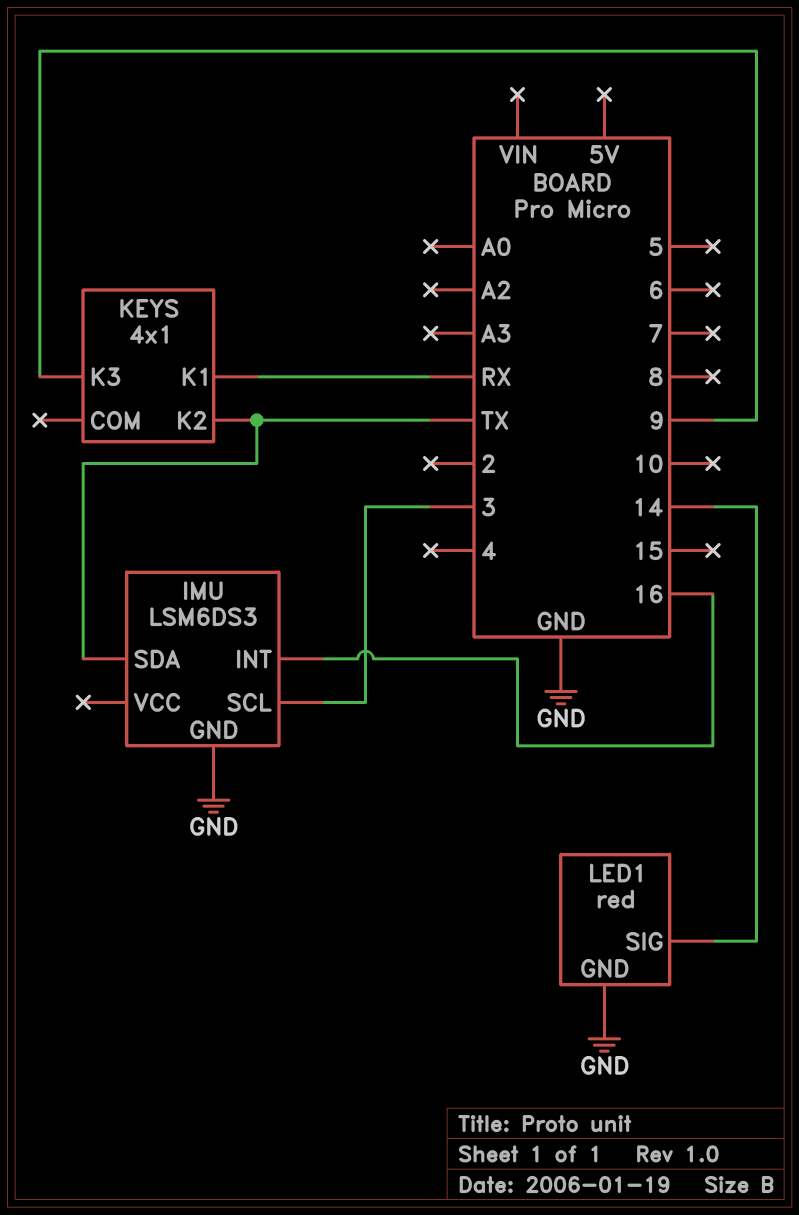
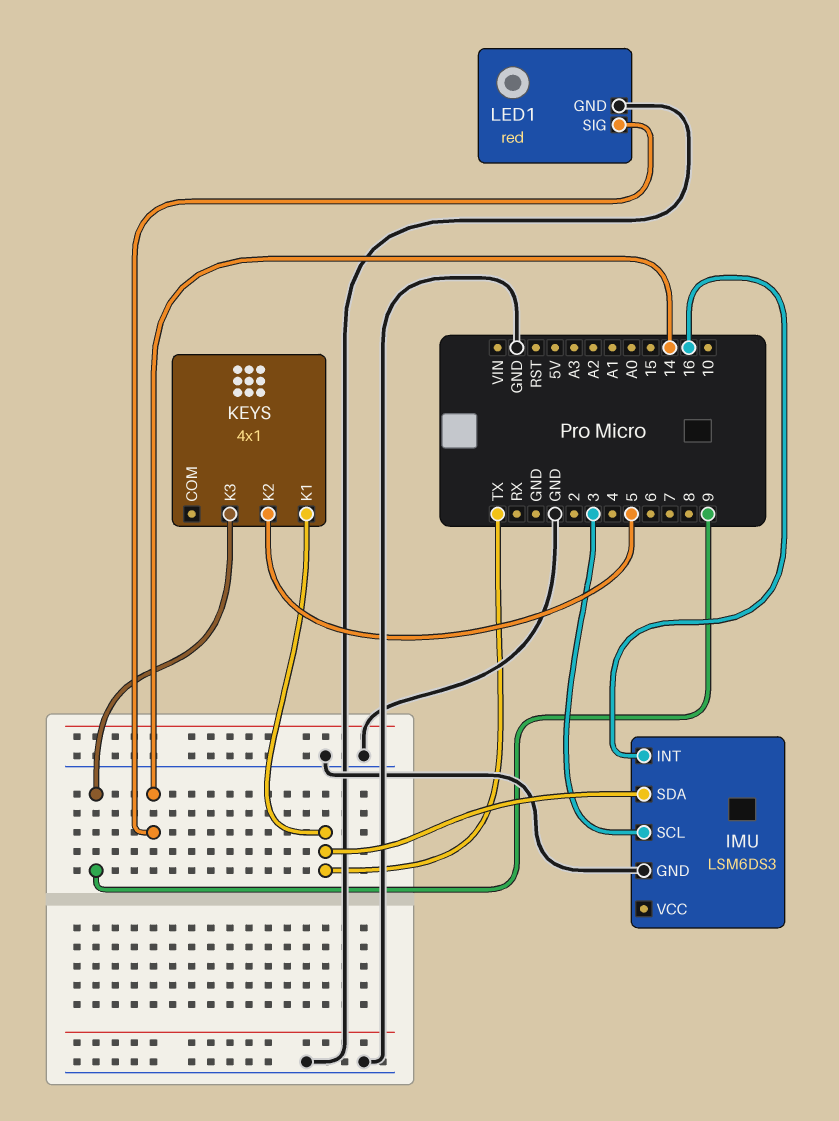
KEYS pin K1: RX -> TX
KEYS pin K2: TX -> 5

